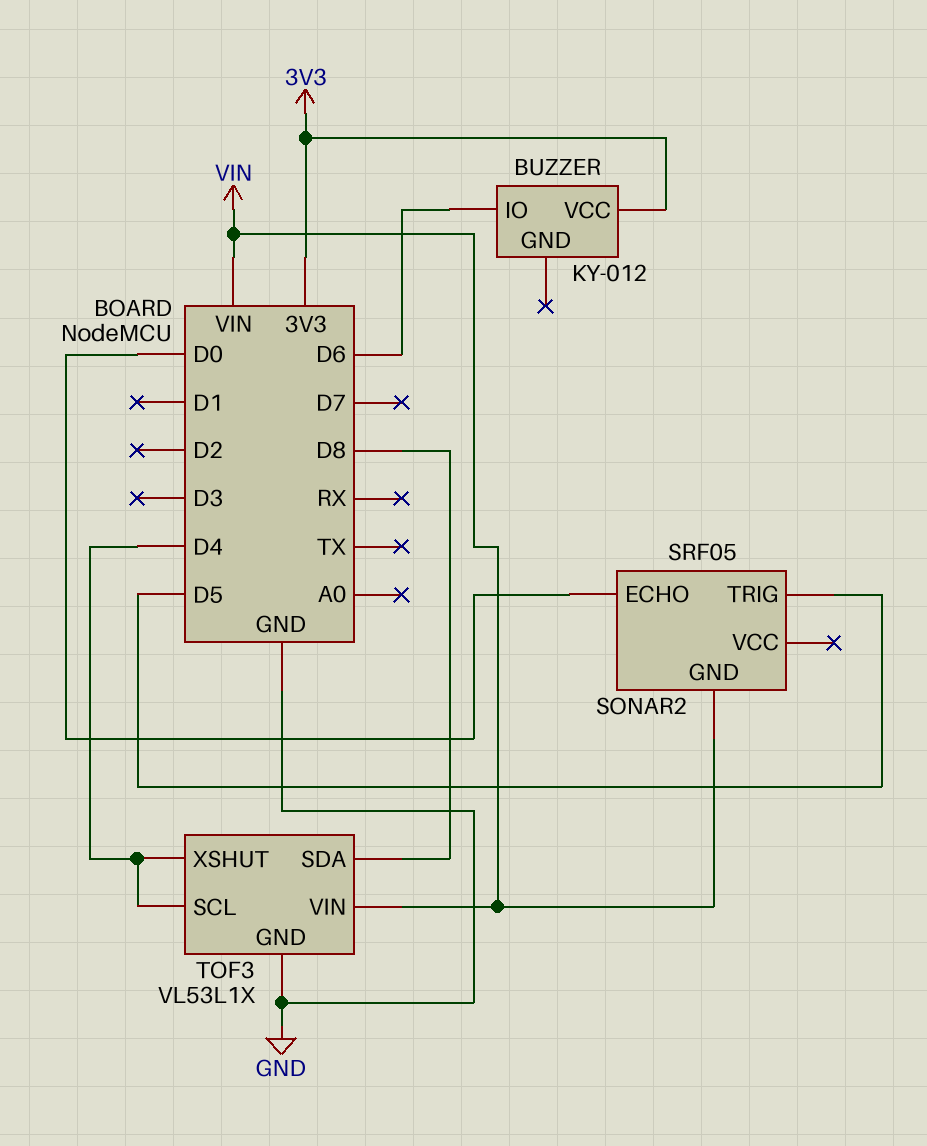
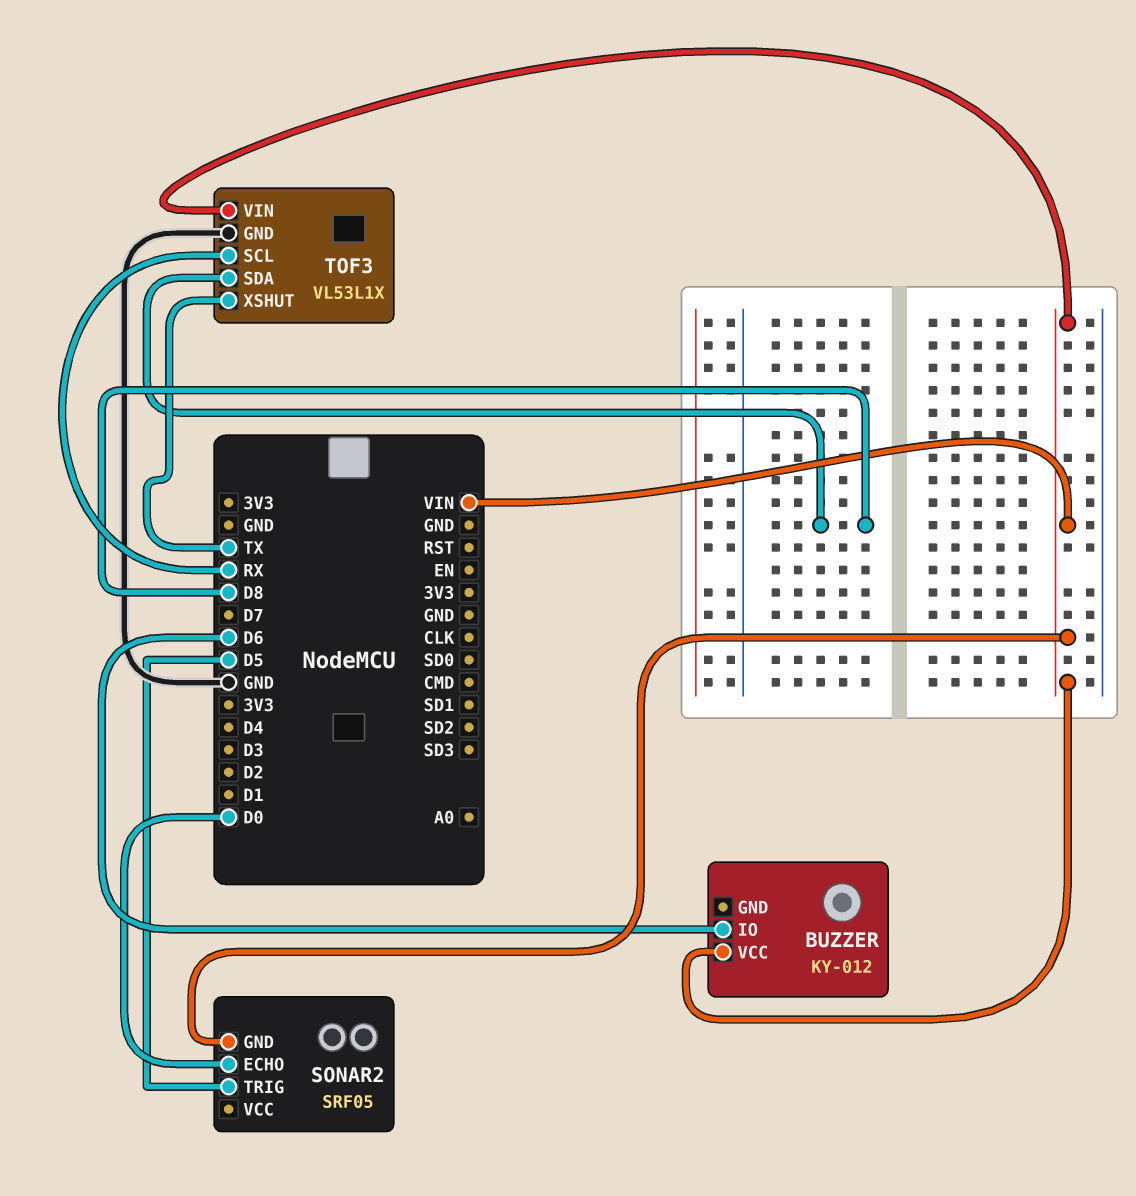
BUZZER pin VCC: 3V3 -> VIN
TOF3 pin SCL: D4 -> RX
TOF3 pin XSHUT: D4 -> TX

